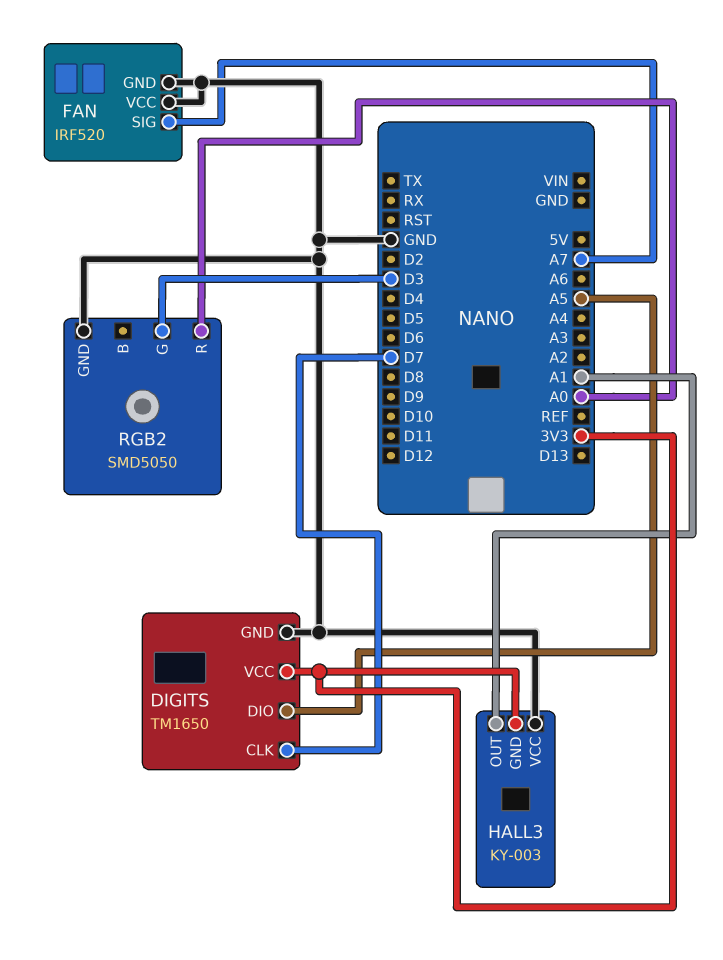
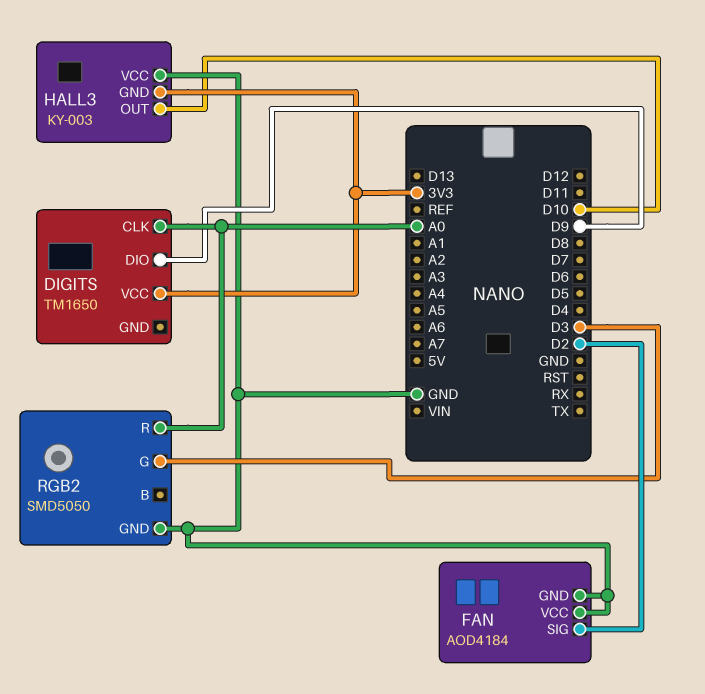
DIGITS pin CLK: D7 -> A0
DIGITS pin DIO: A5 -> D9
DIGITS pin GND: GND -> none
FAN: IRF520 -> AOD4184
FAN pin SIG: A7 -> D2
HALL3 pin OUT: A1 -> D10

